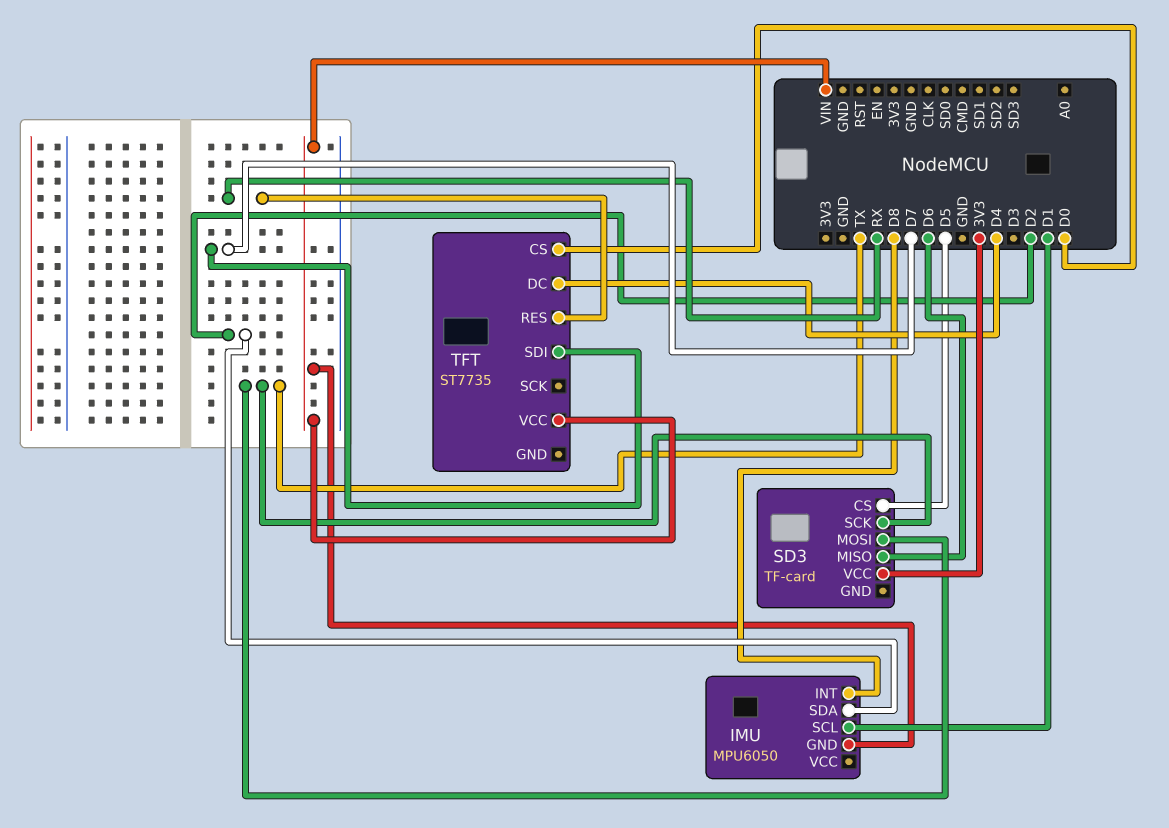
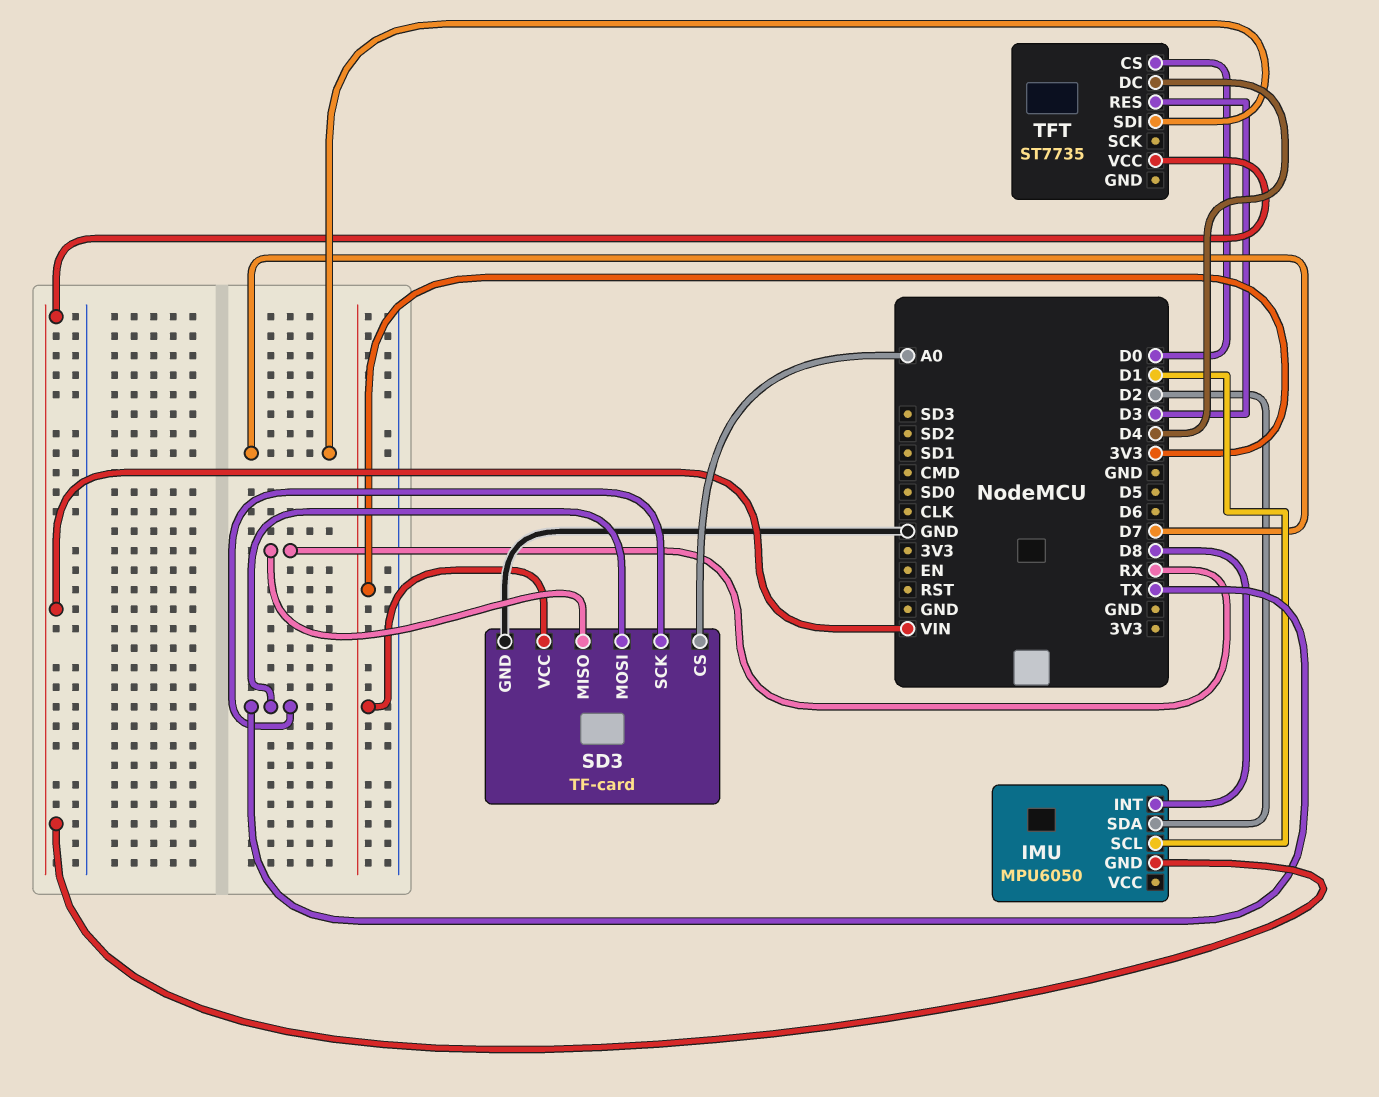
SD3 pin CS: D5 -> A0
SD3 pin GND: none -> GND
SD3 pin MISO: D6 -> RX
TFT pin RES: RX -> D3

